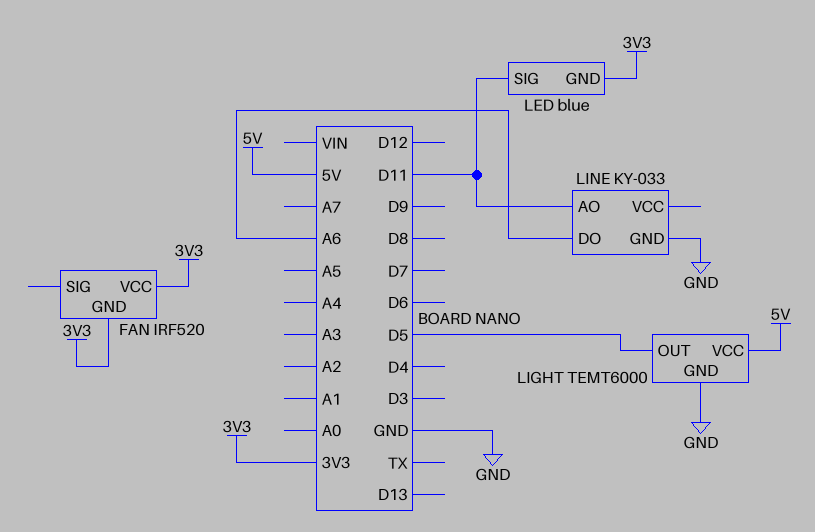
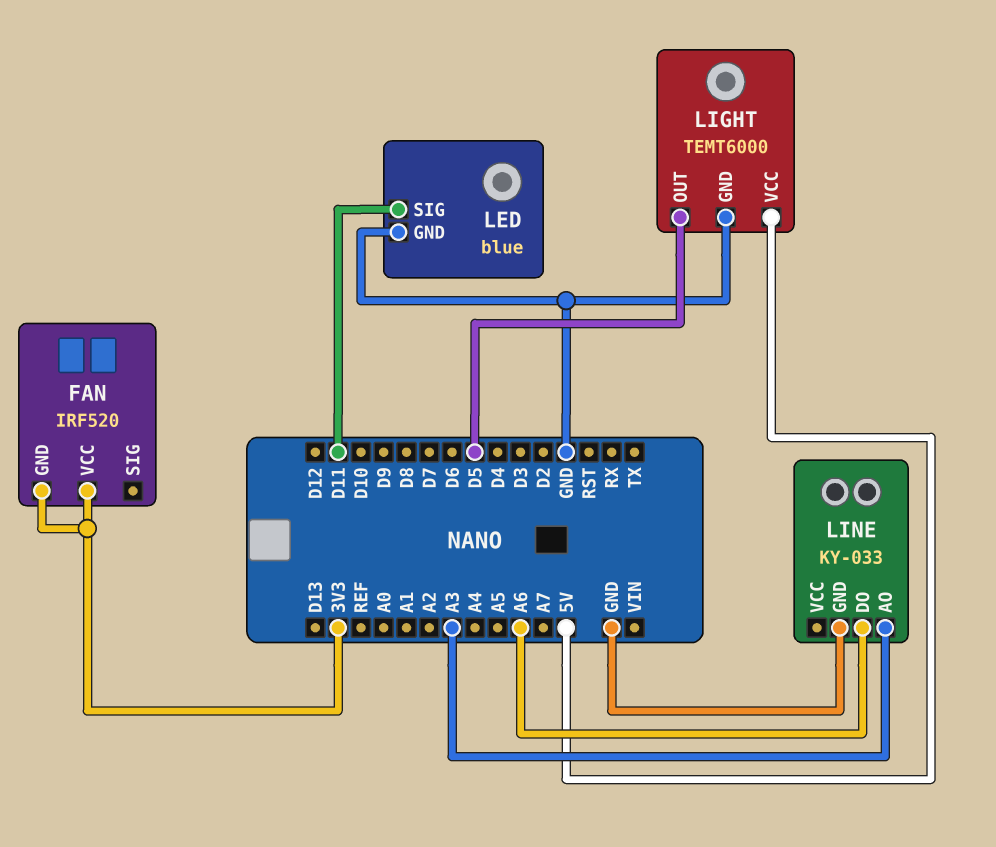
LED pin GND: 3V3 -> GND
LINE pin AO: D11 -> A3

